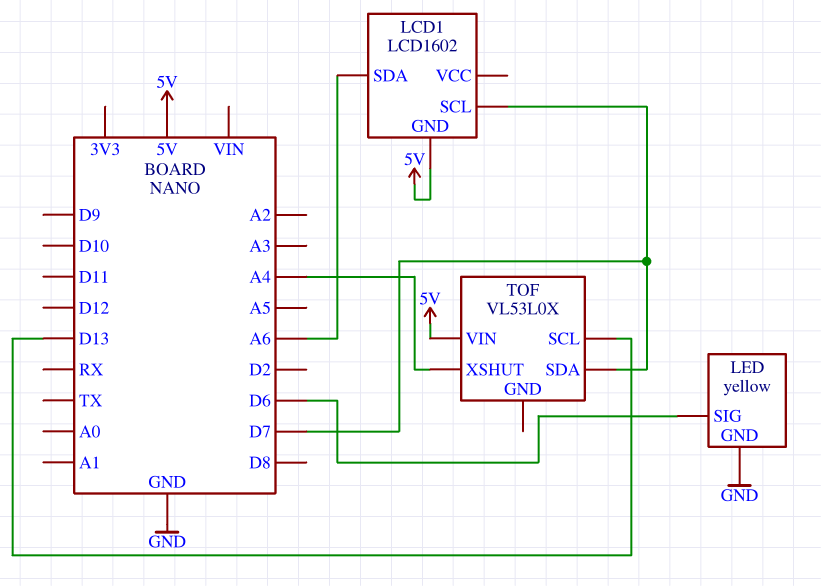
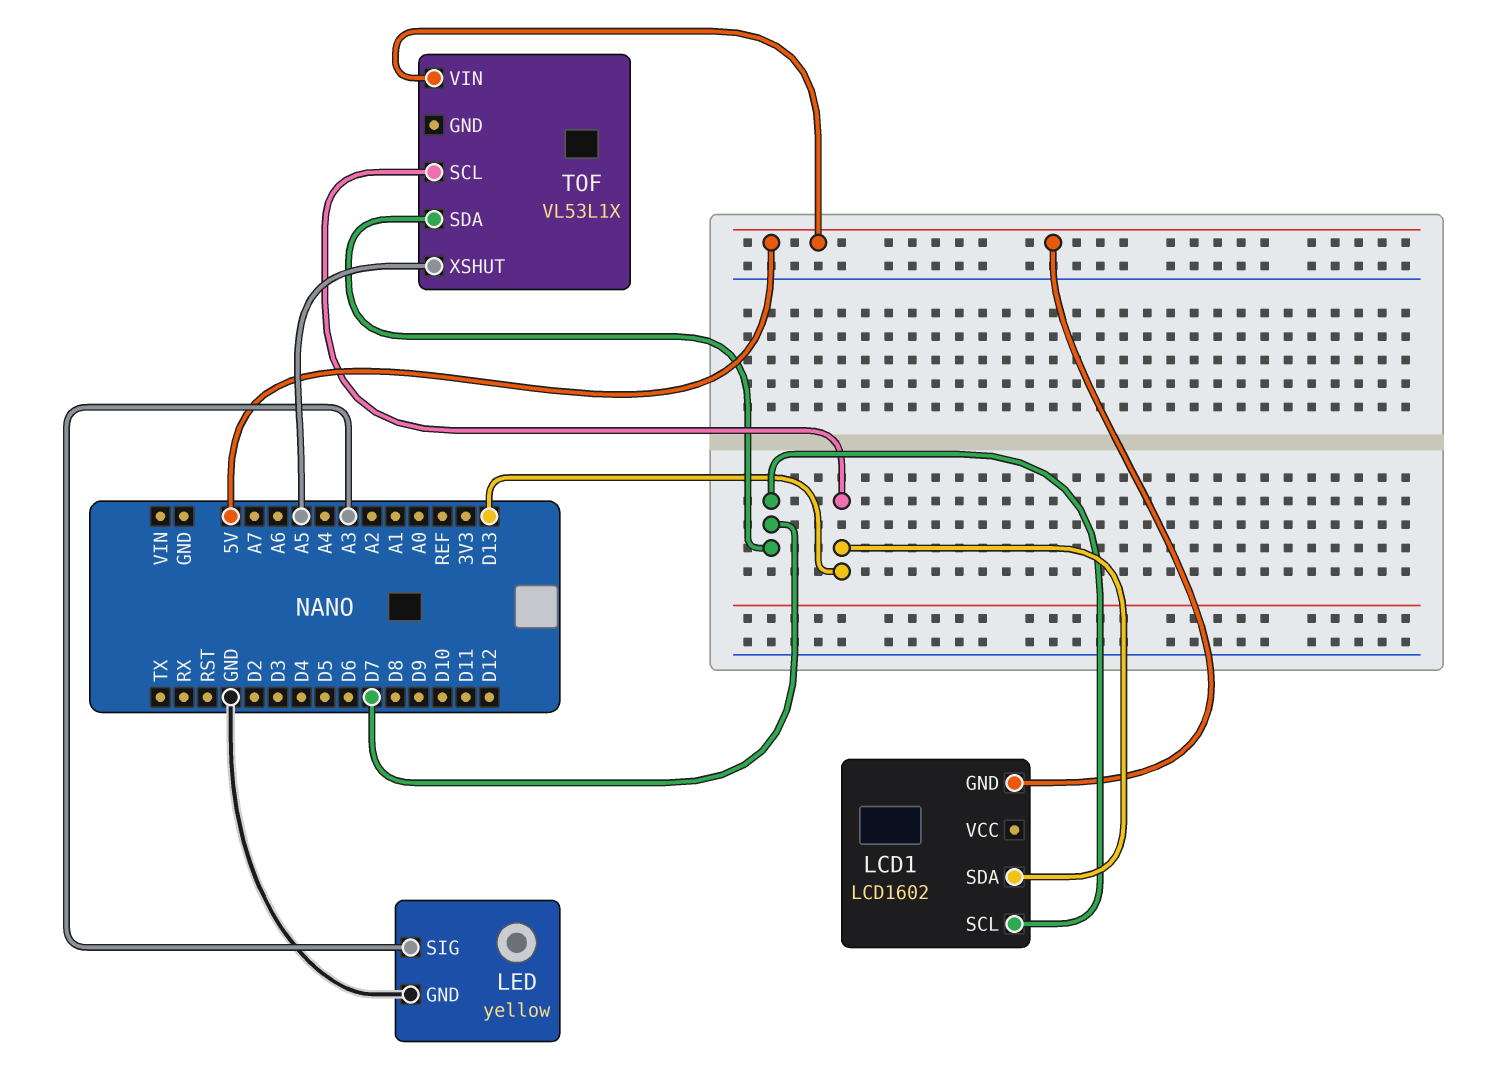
LCD1 pin SDA: A6 -> D13
LED pin SIG: D6 -> A3
TOF: VL53L0X -> VL53L1X
TOF pin XSHUT: A4 -> A5

